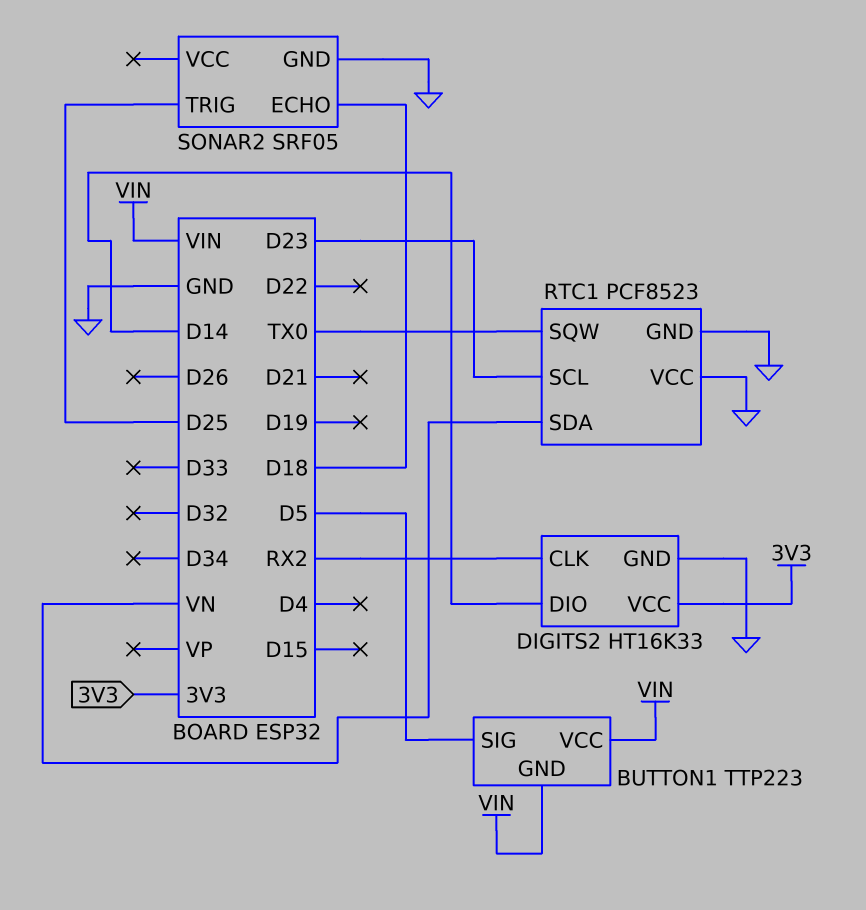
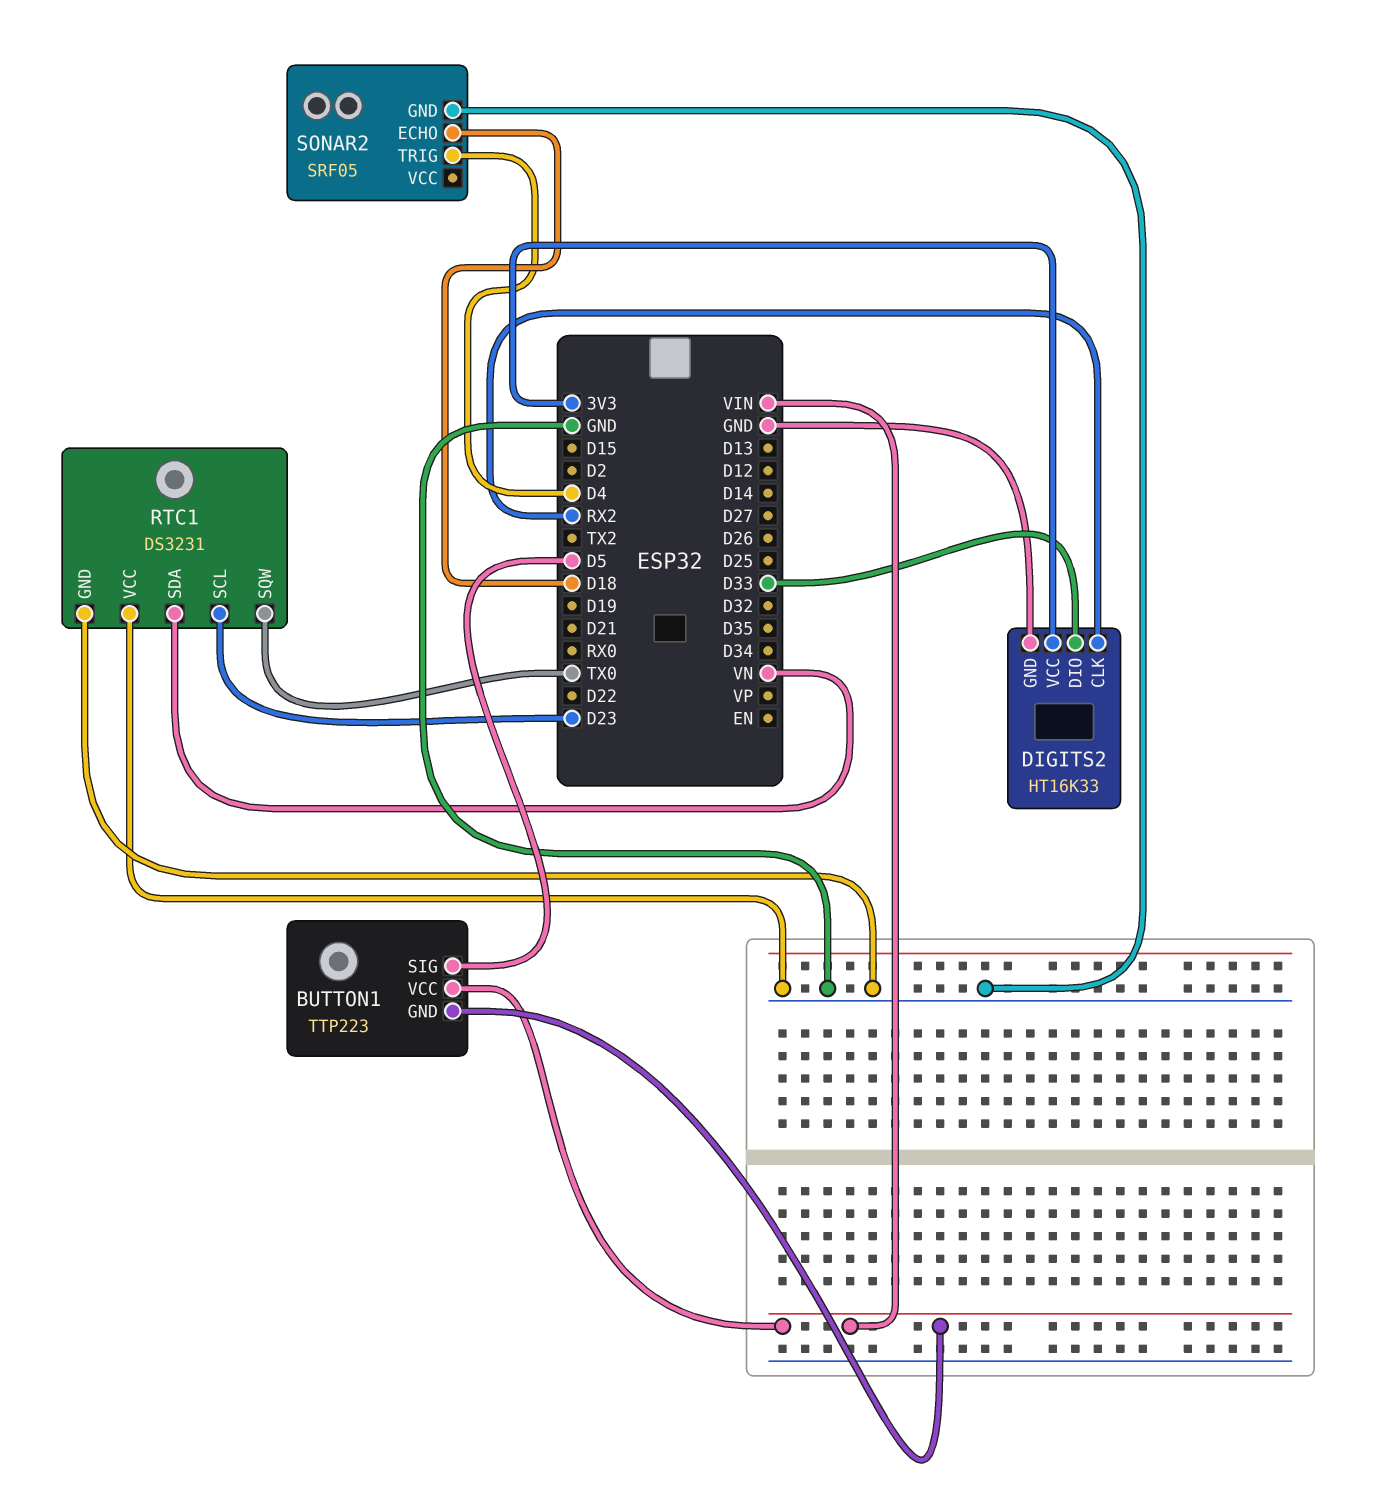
DIGITS2 pin DIO: D14 -> D33
RTC1: PCF8523 -> DS3231
SONAR2 pin TRIG: D25 -> D4

